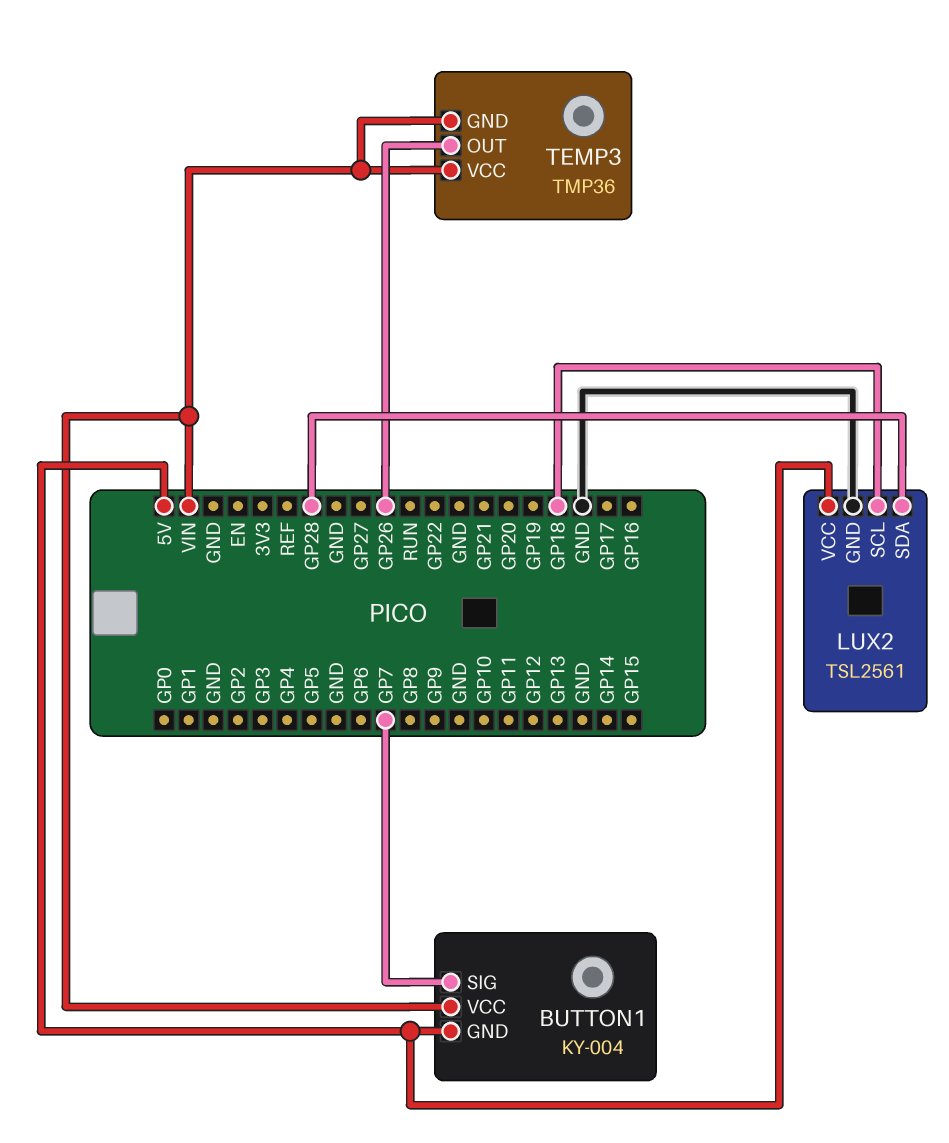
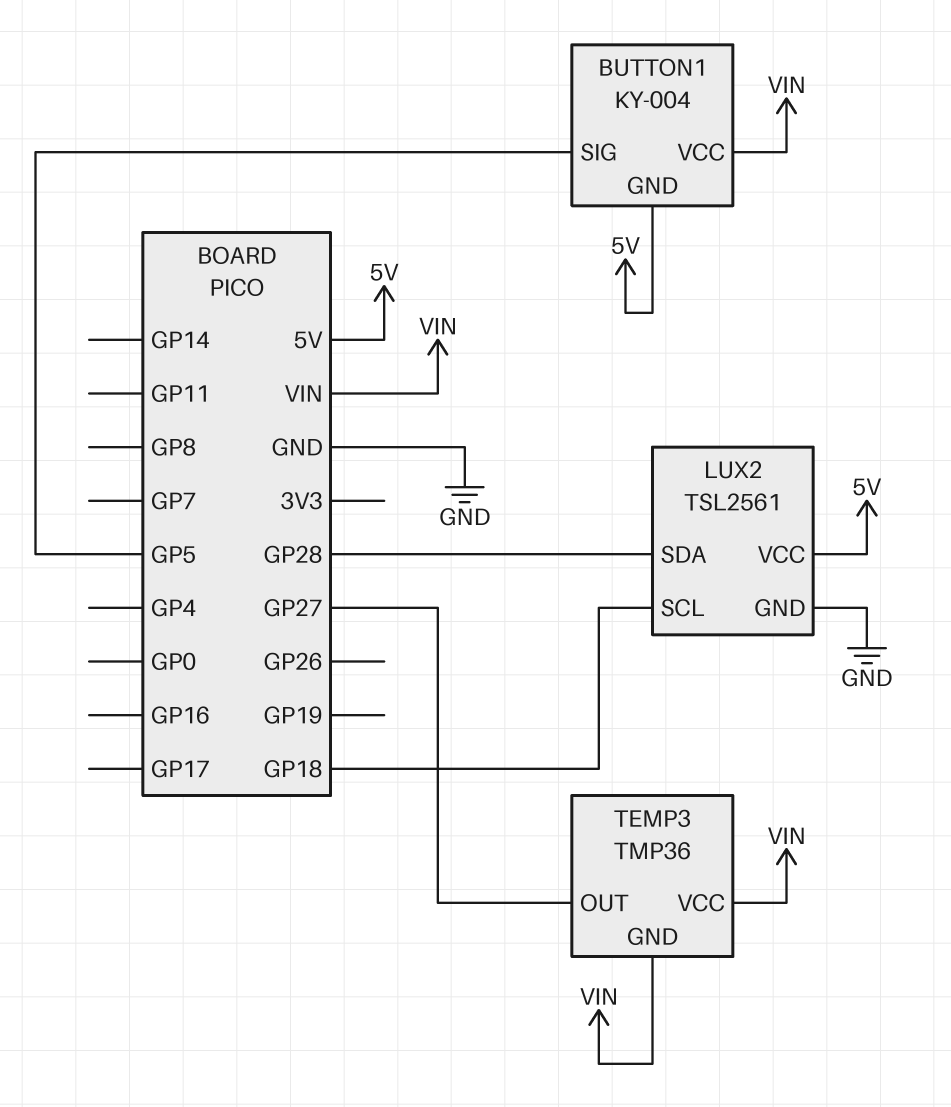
BUTTON1 pin SIG: GP7 -> GP5
TEMP3 pin OUT: GP26 -> GP27

